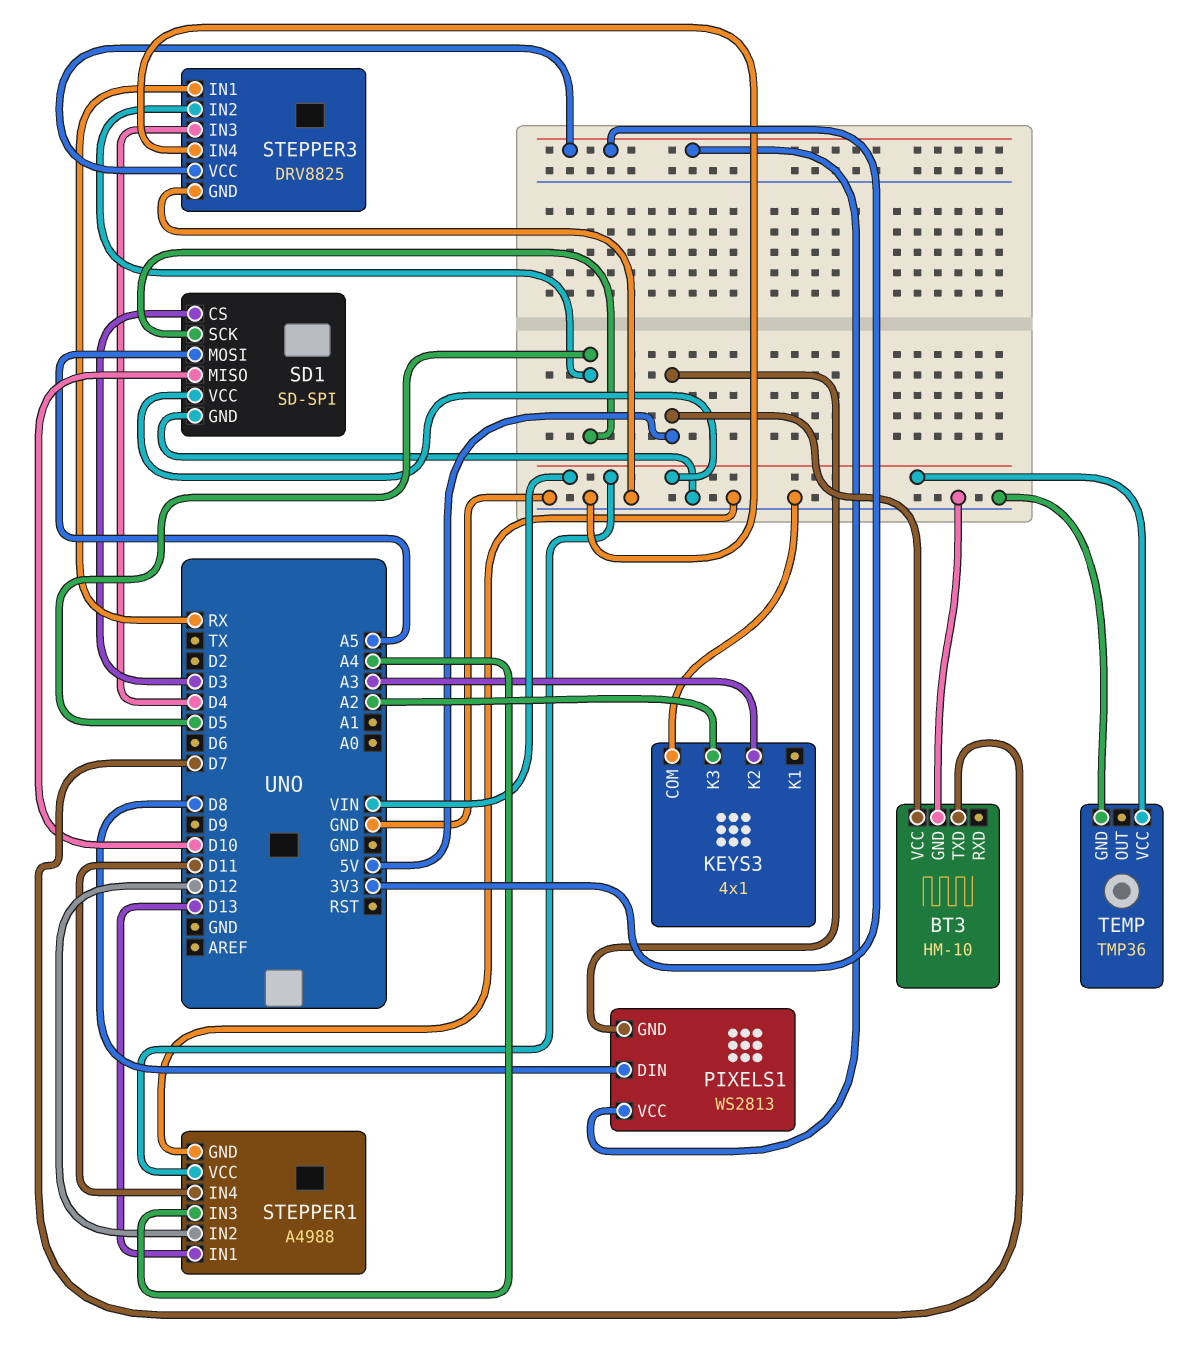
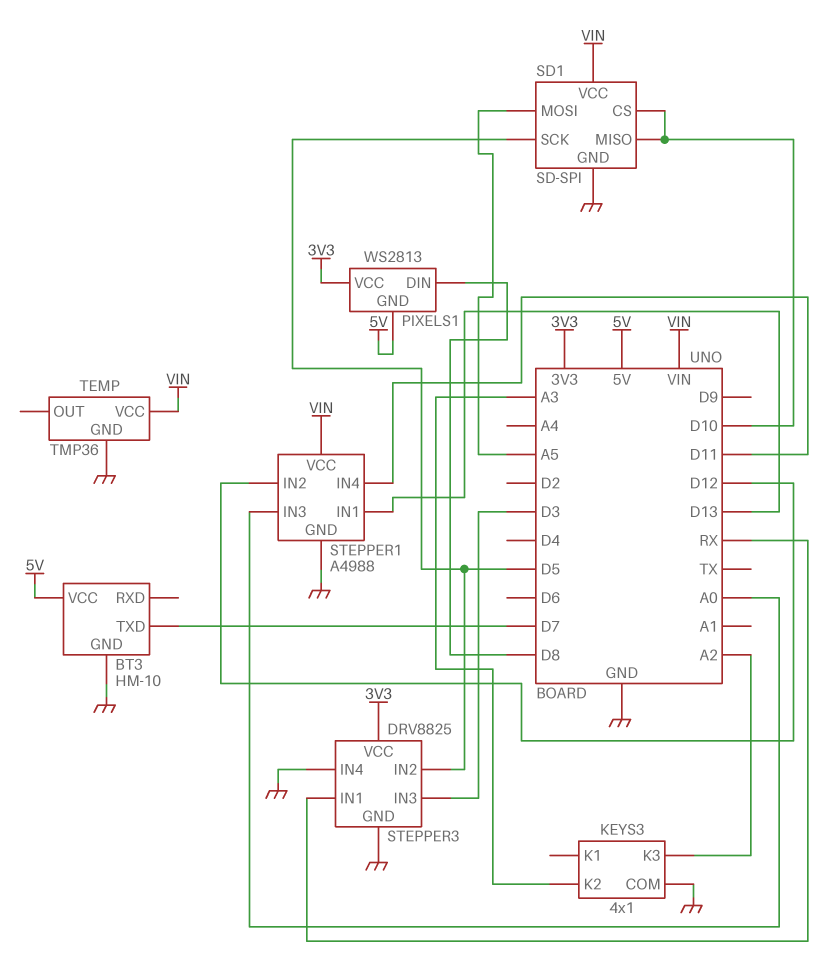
SD1 pin CS: D3 -> D10
STEPPER1 pin IN3: A4 -> A0
STEPPER3 pin IN3: D4 -> D3

